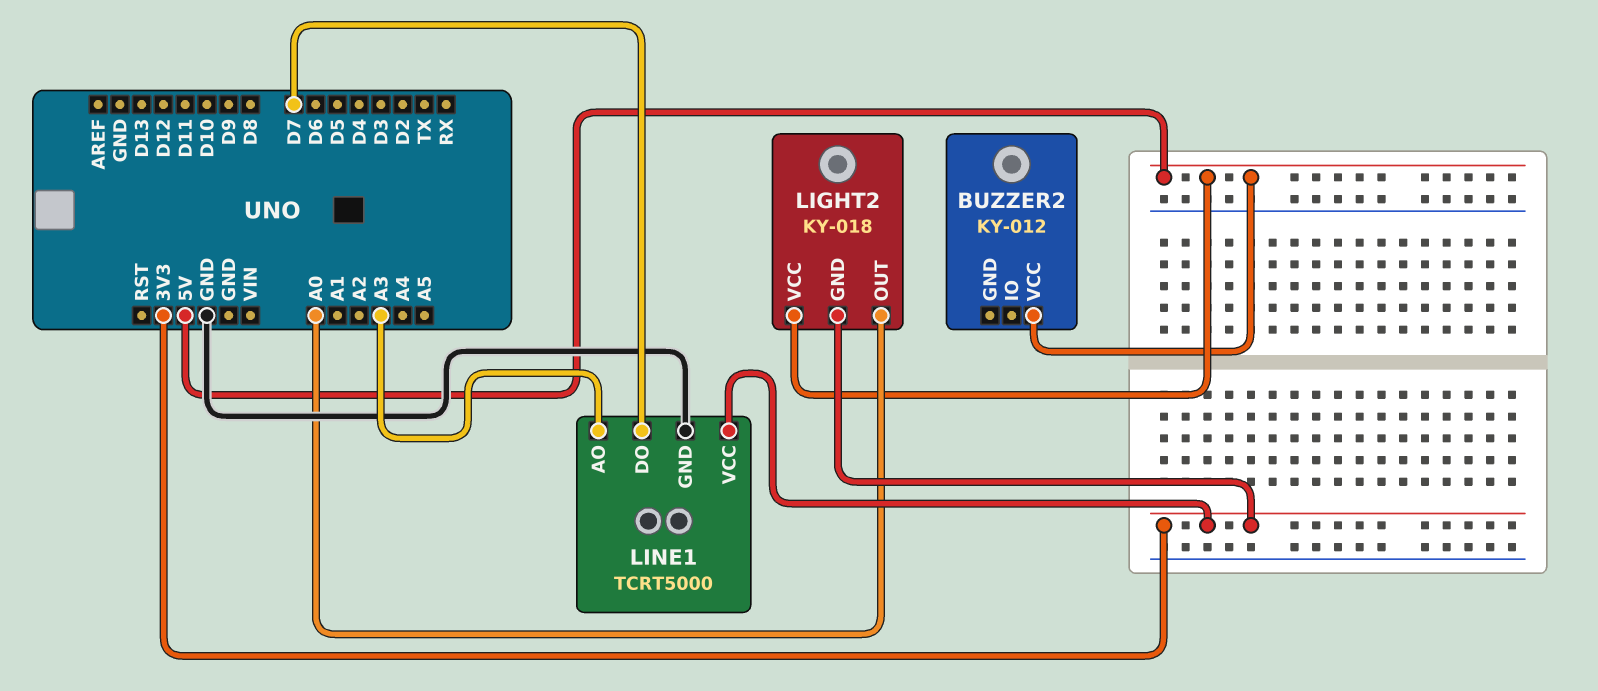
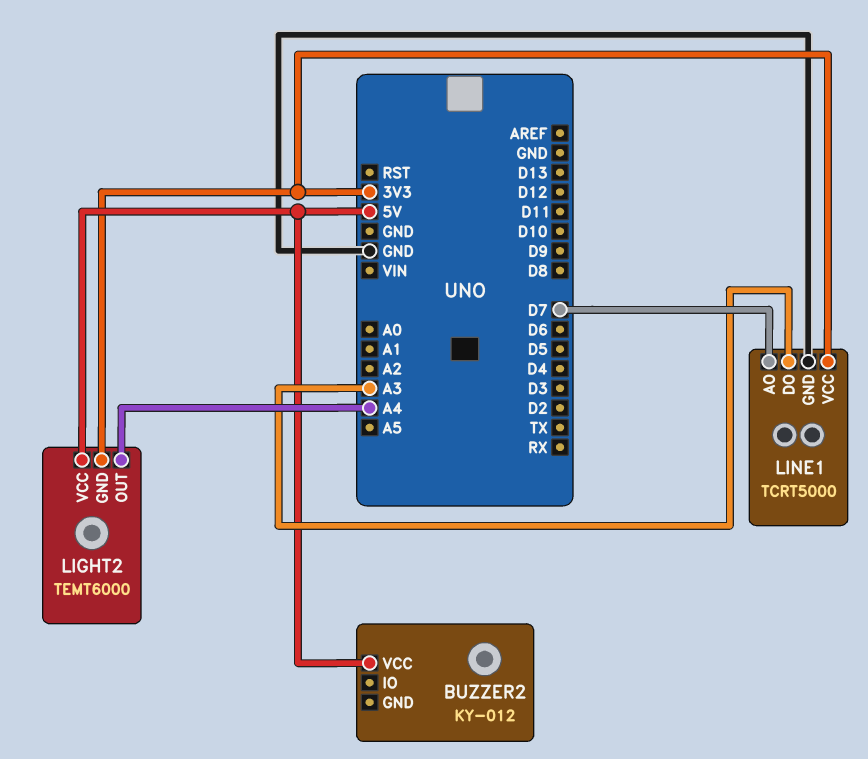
LIGHT2: KY-018 -> TEMT6000
LIGHT2 pin OUT: A0 -> A4
LINE1 pin AO: A3 -> D7
LINE1 pin DO: D7 -> A3

